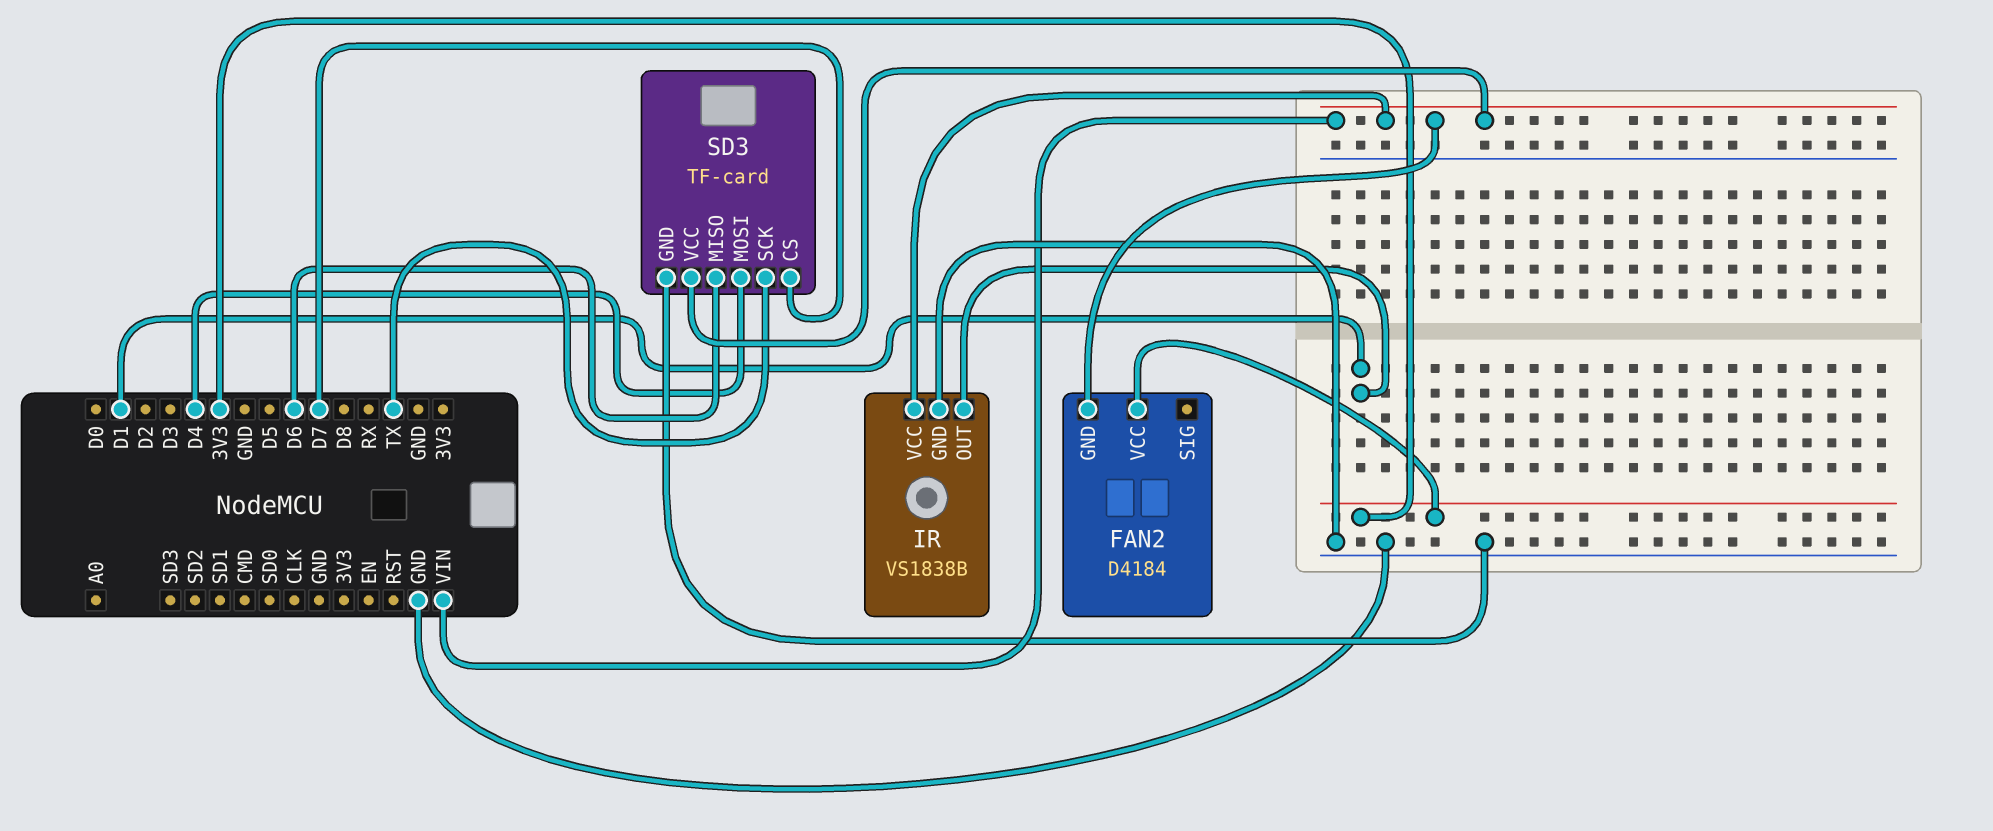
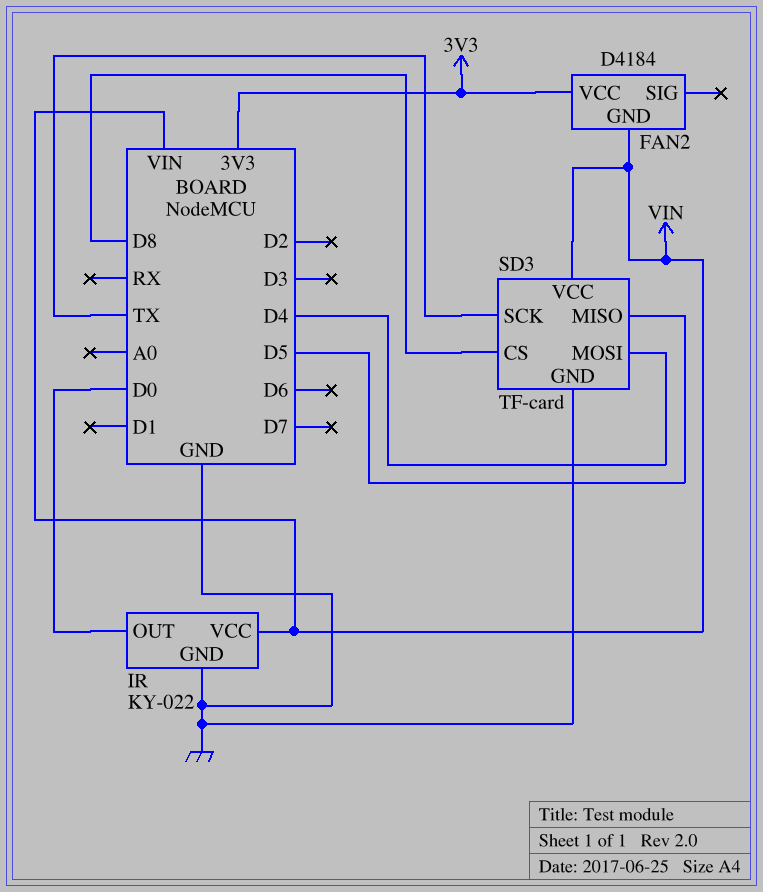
IR: VS1838B -> KY-022
IR pin OUT: D1 -> D0
SD3 pin CS: D7 -> D8
SD3 pin MISO: D6 -> D5

